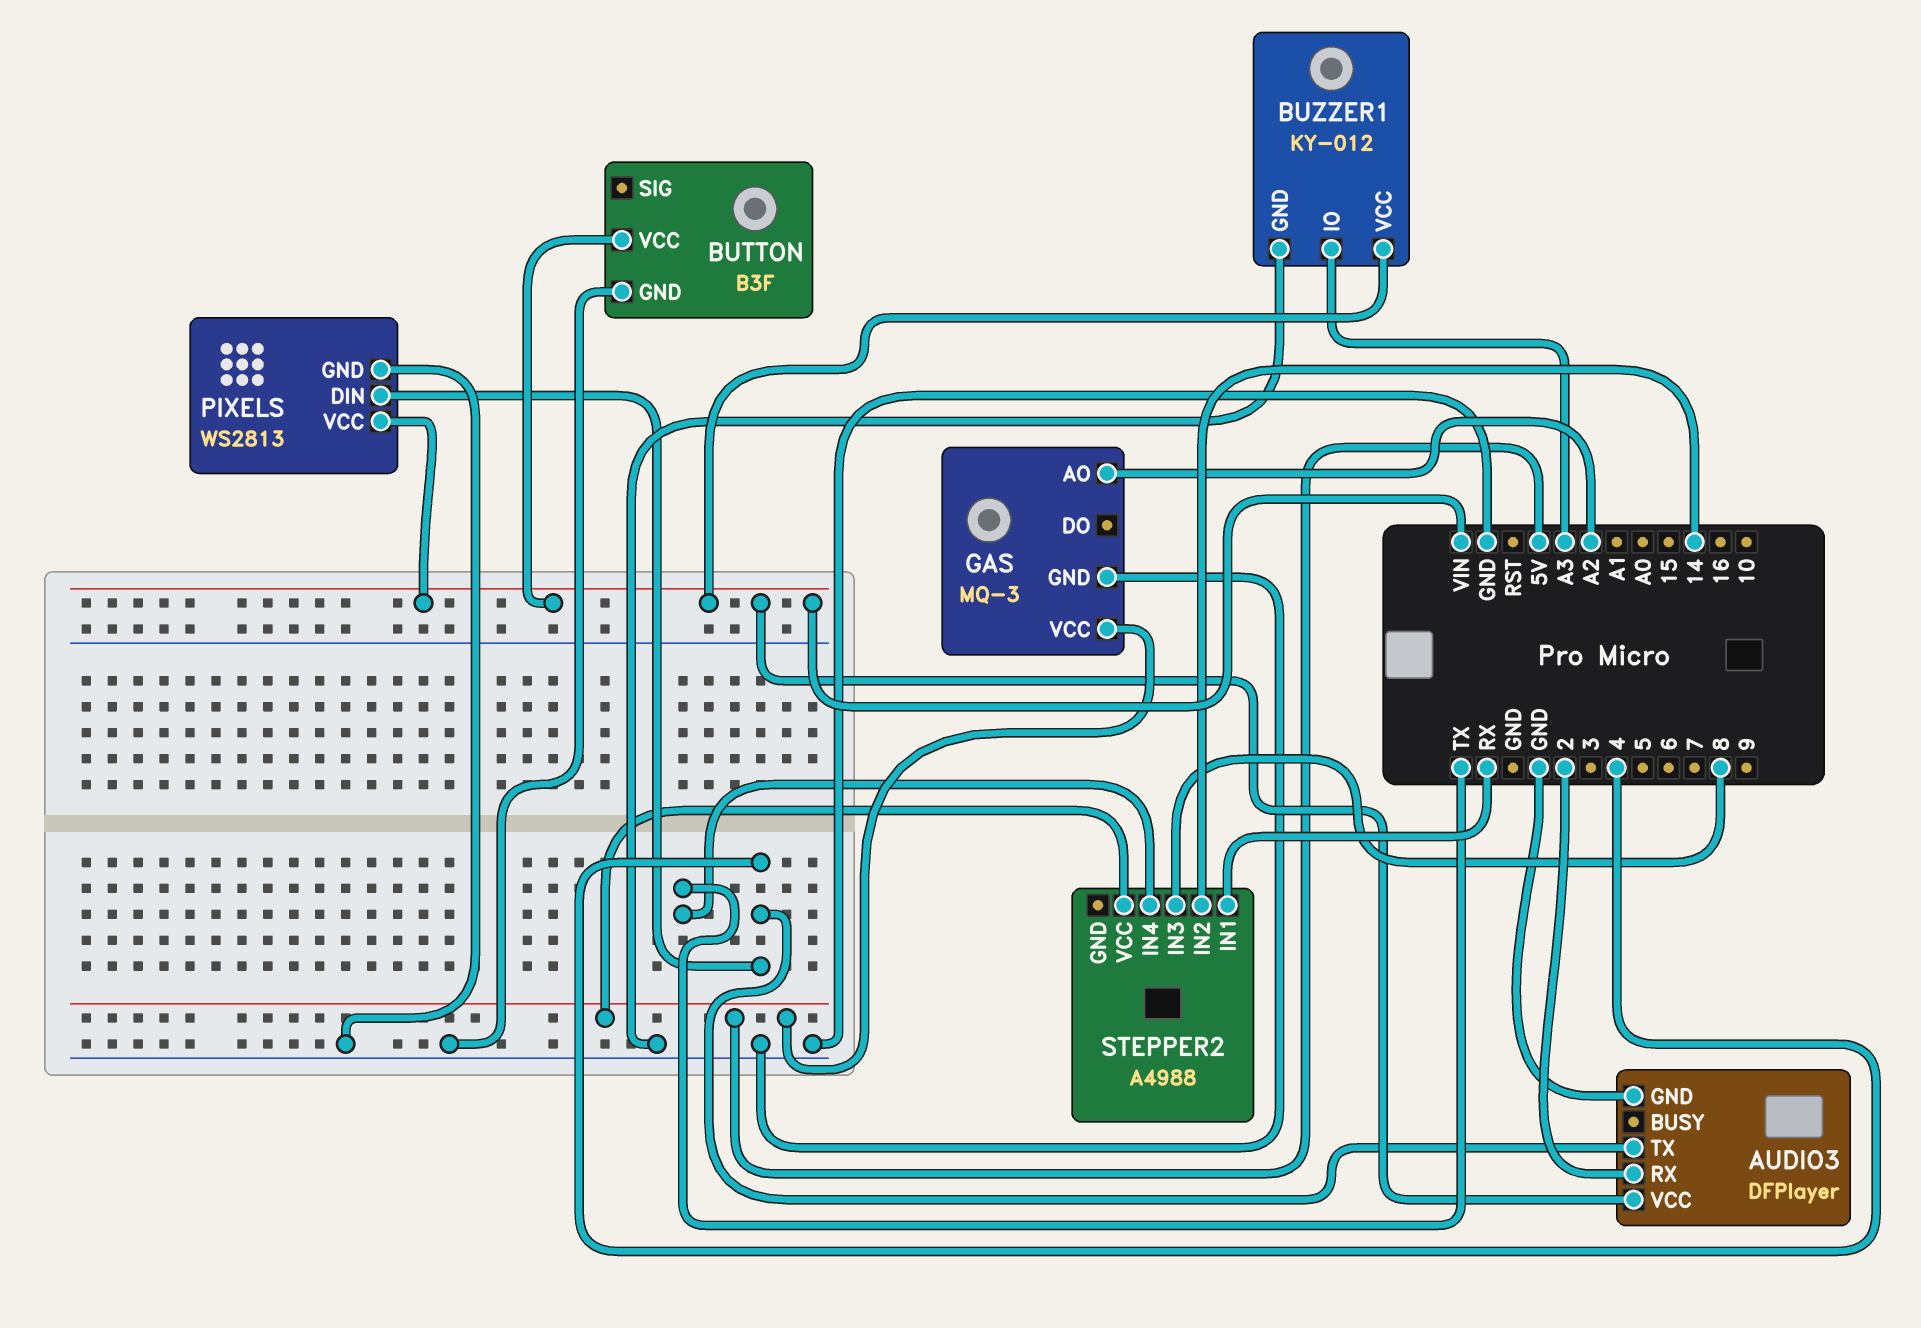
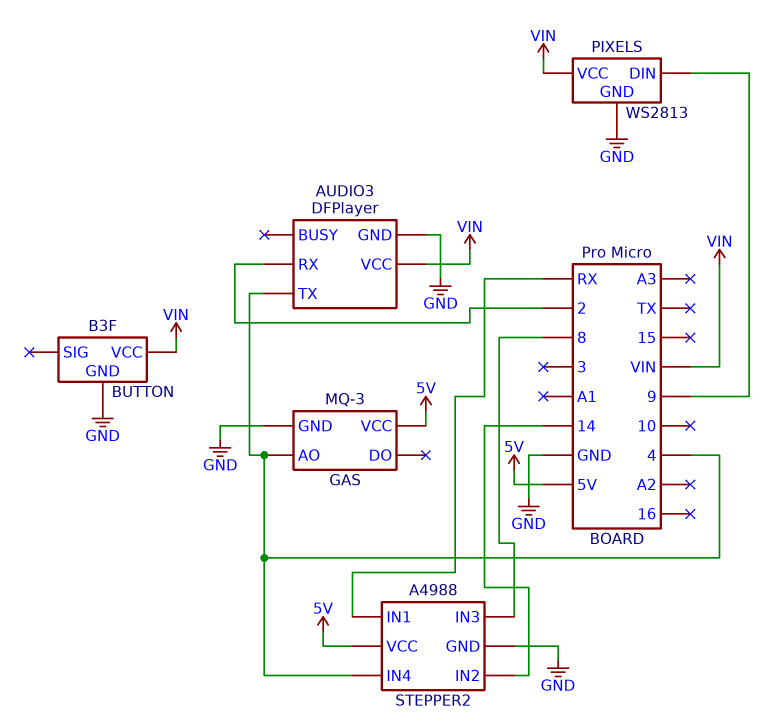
BUZZER1: KY-012 -> none
BUZZER1 pin GND: GND -> none
BUZZER1 pin IO: A3 -> none
BUZZER1 pin VCC: VIN -> none
GAS pin AO: A2 -> 4
PIXELS pin DIN: 4 -> 9
STEPPER2 pin GND: none -> GND
STEPPER2 pin IN4: TX -> 4

